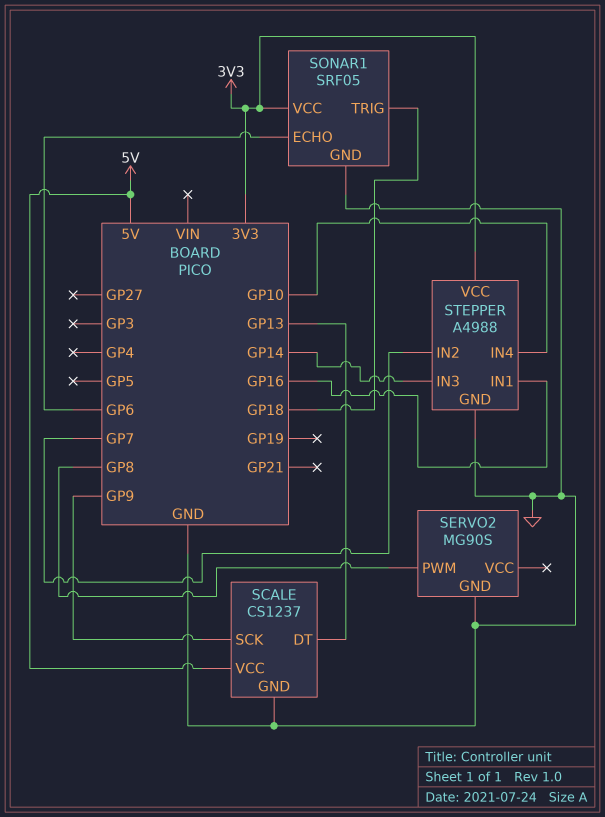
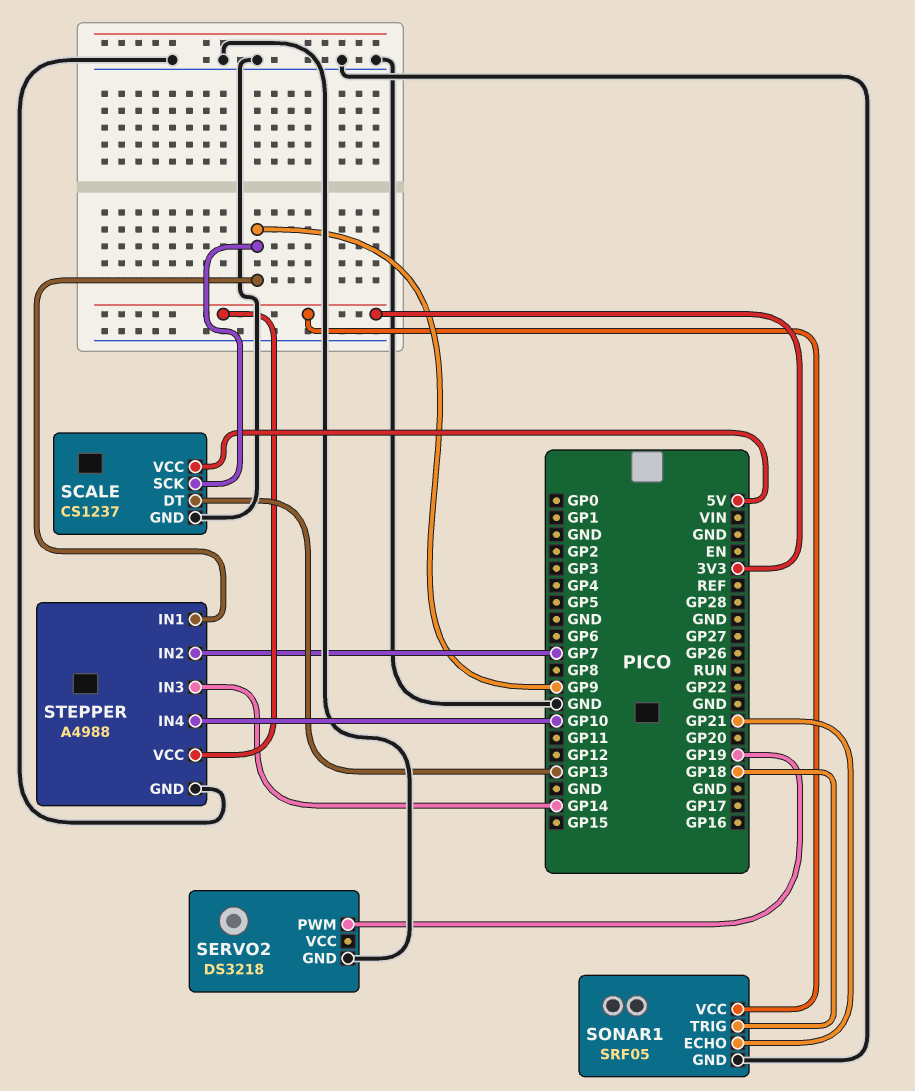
SERVO2: MG90S -> DS3218
SERVO2 pin PWM: GP8 -> GP19
SONAR1 pin ECHO: GP6 -> GP21
STEPPER pin IN1: GP16 -> GP9

